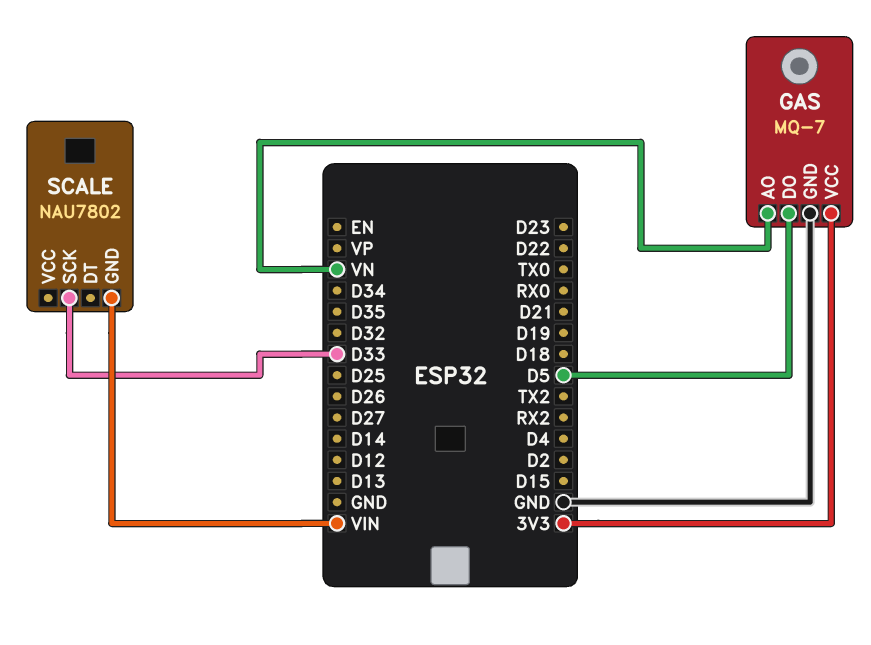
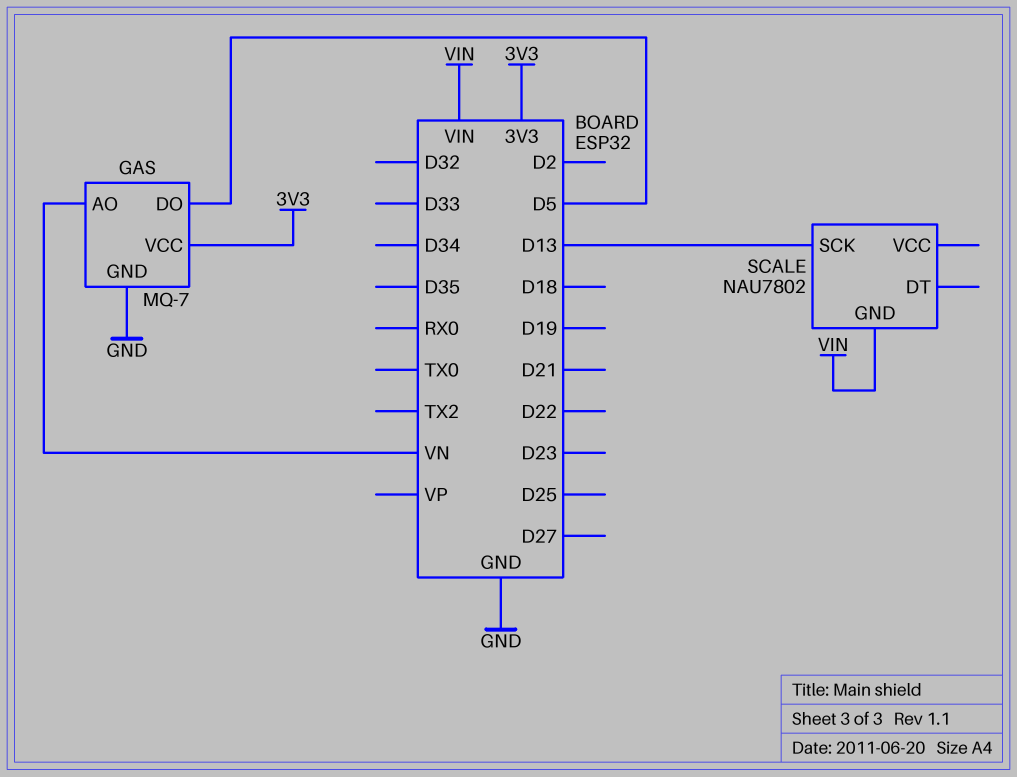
SCALE pin SCK: D33 -> D13

